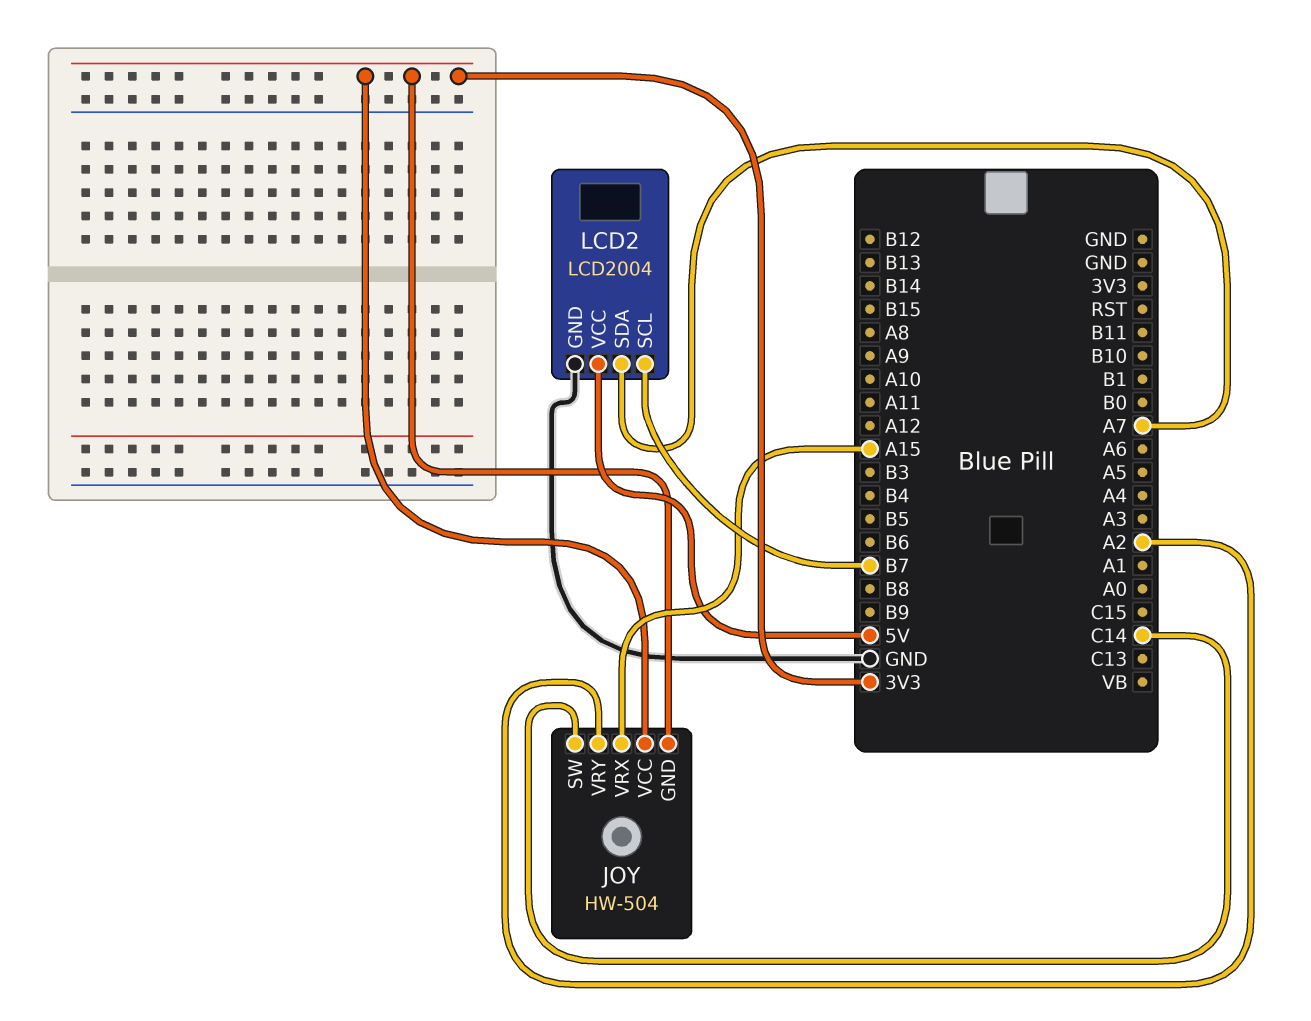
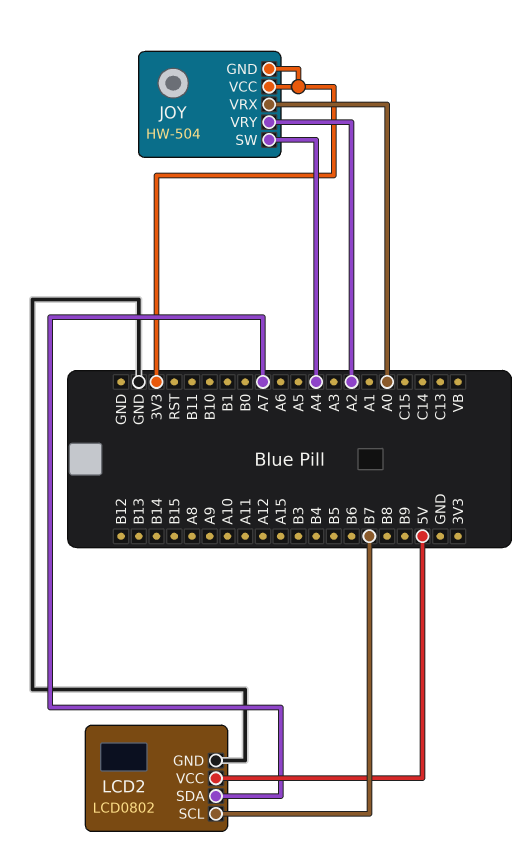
JOY pin SW: C14 -> A4
JOY pin VRX: A15 -> A0
LCD2: LCD2004 -> LCD0802

